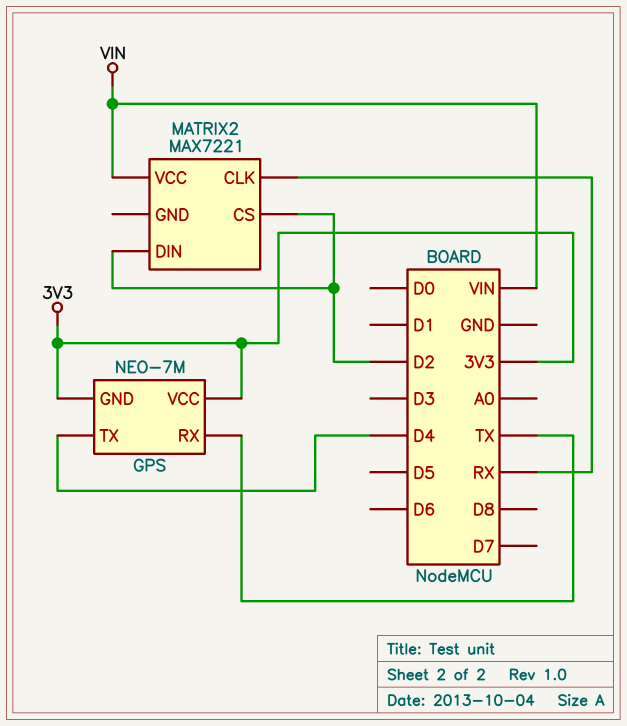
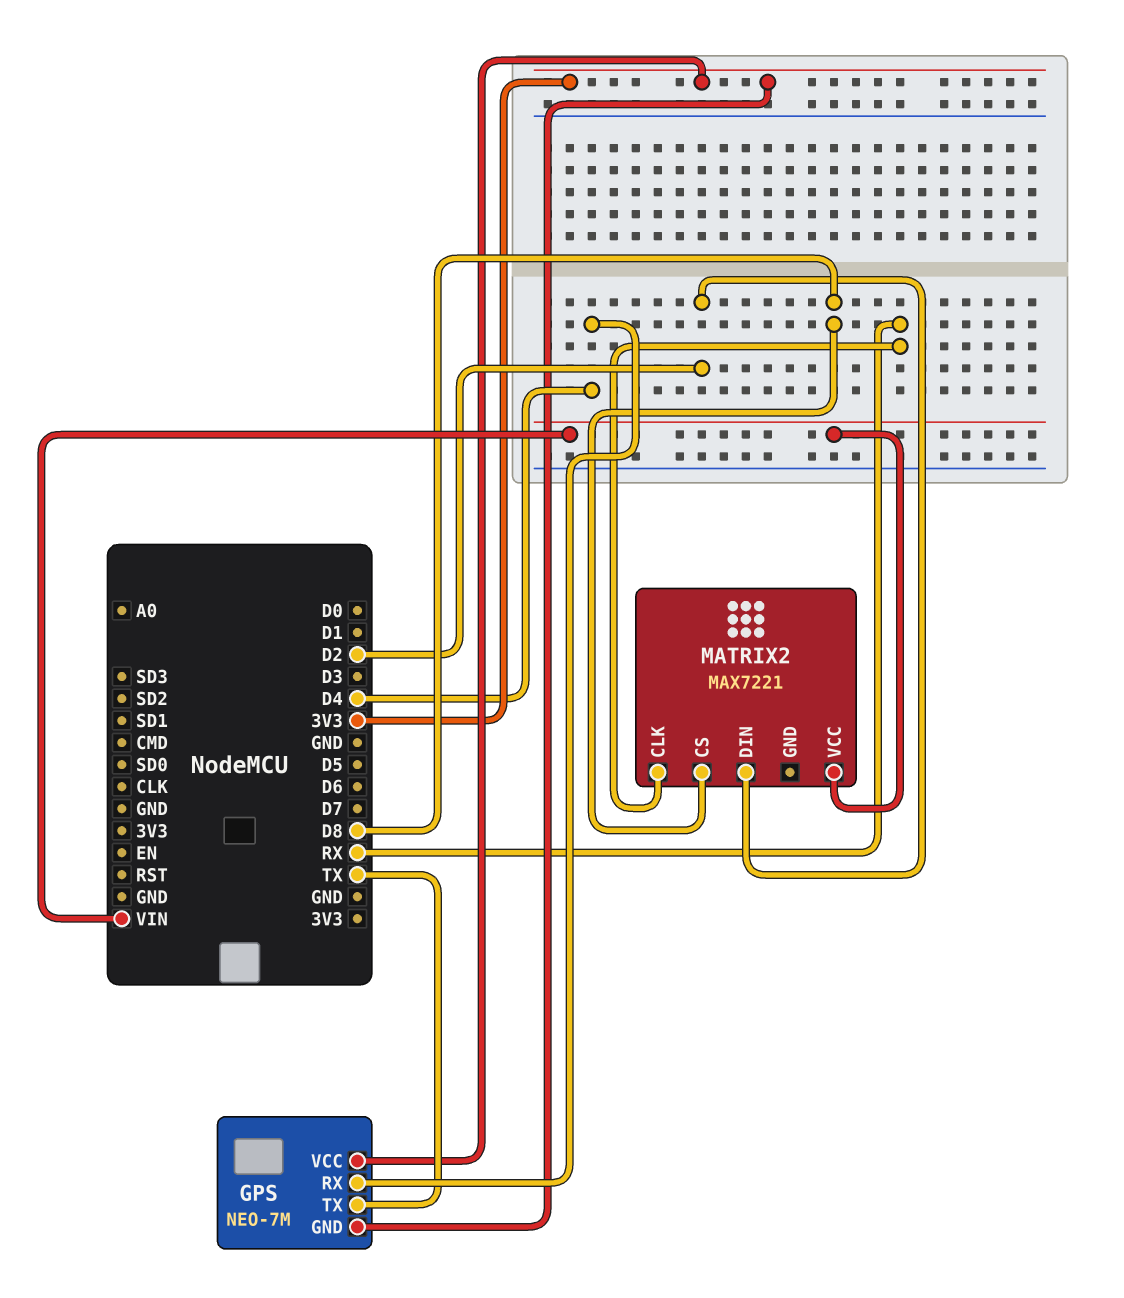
GPS pin RX: TX -> D4
GPS pin TX: D4 -> TX
MATRIX2 pin CS: D2 -> D8

